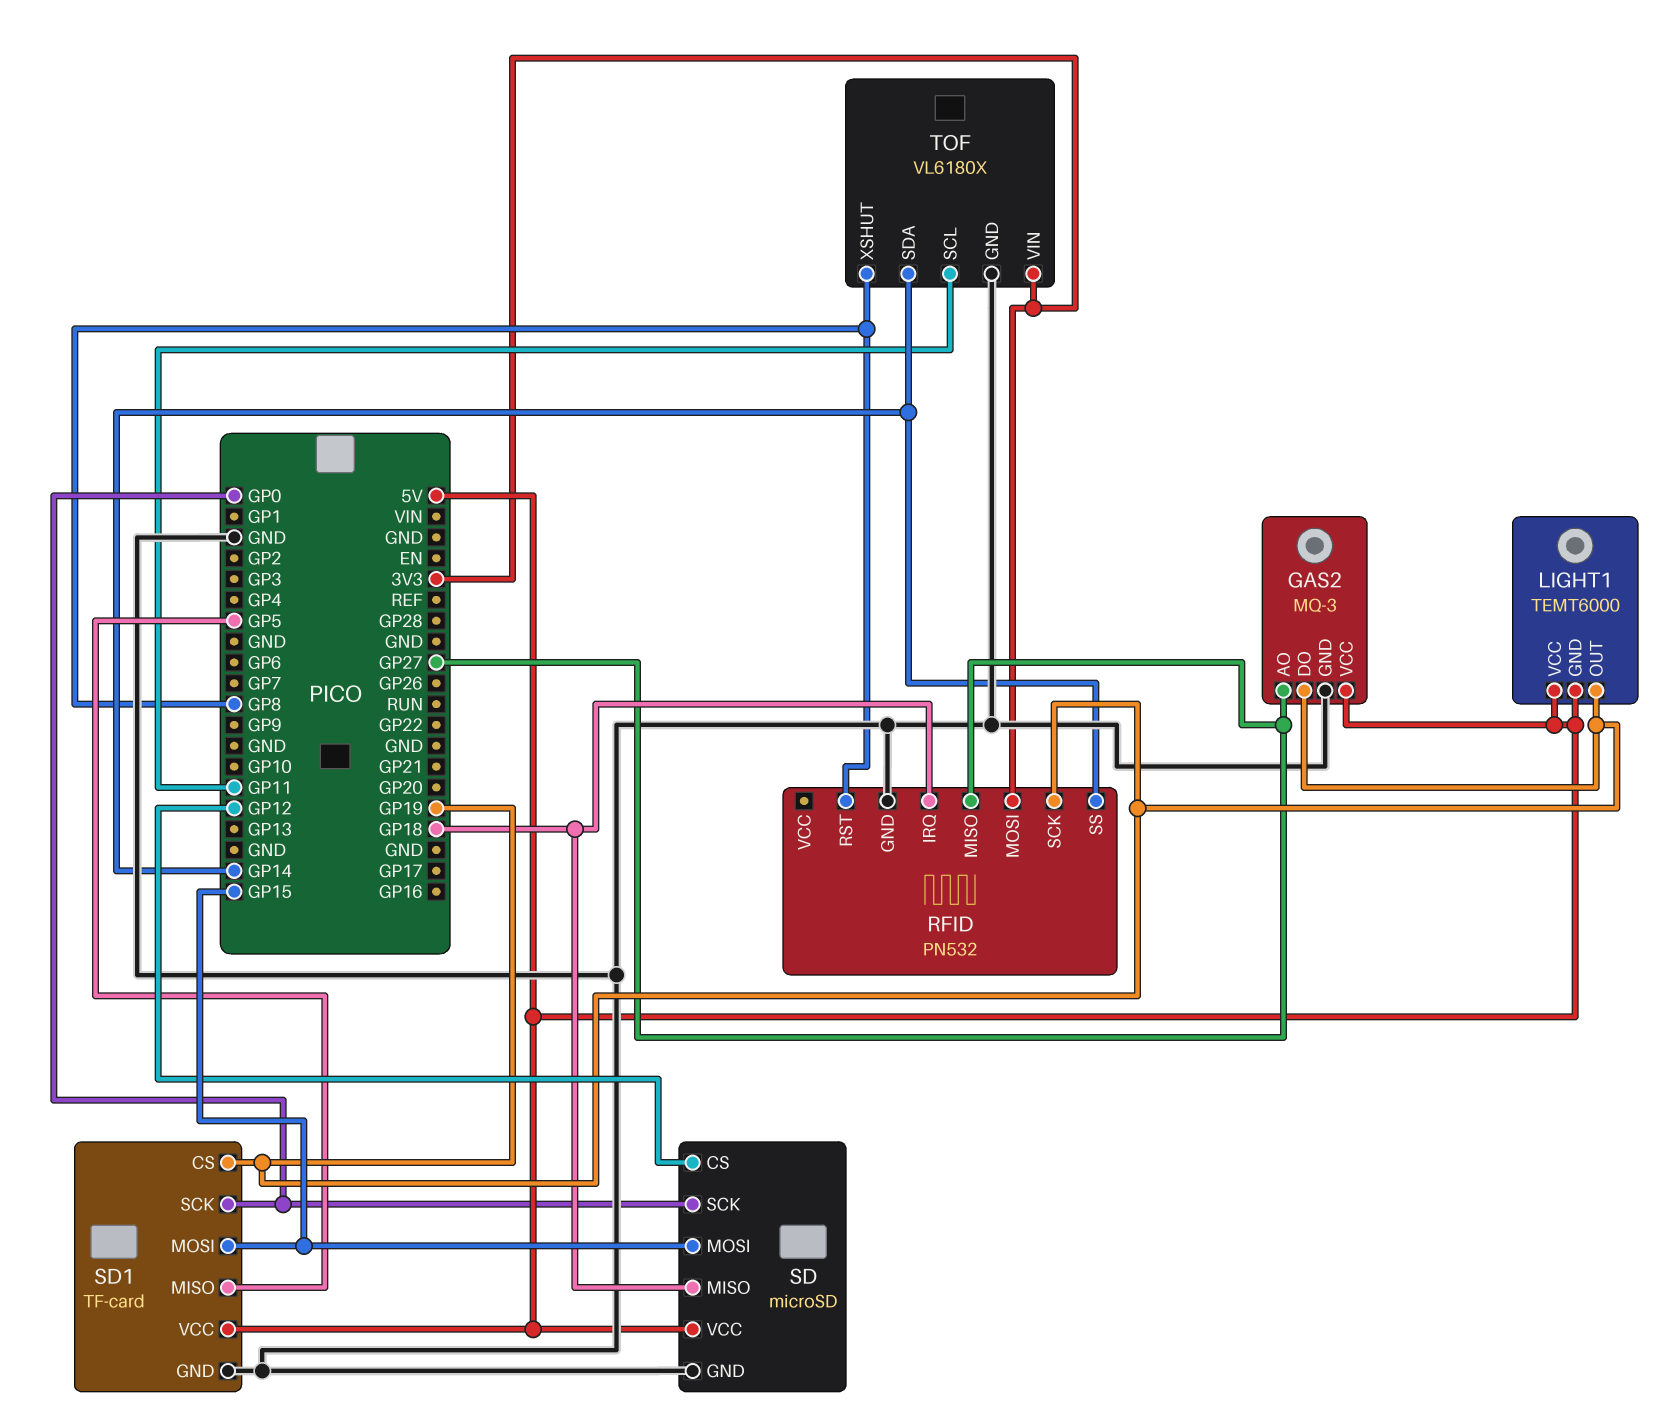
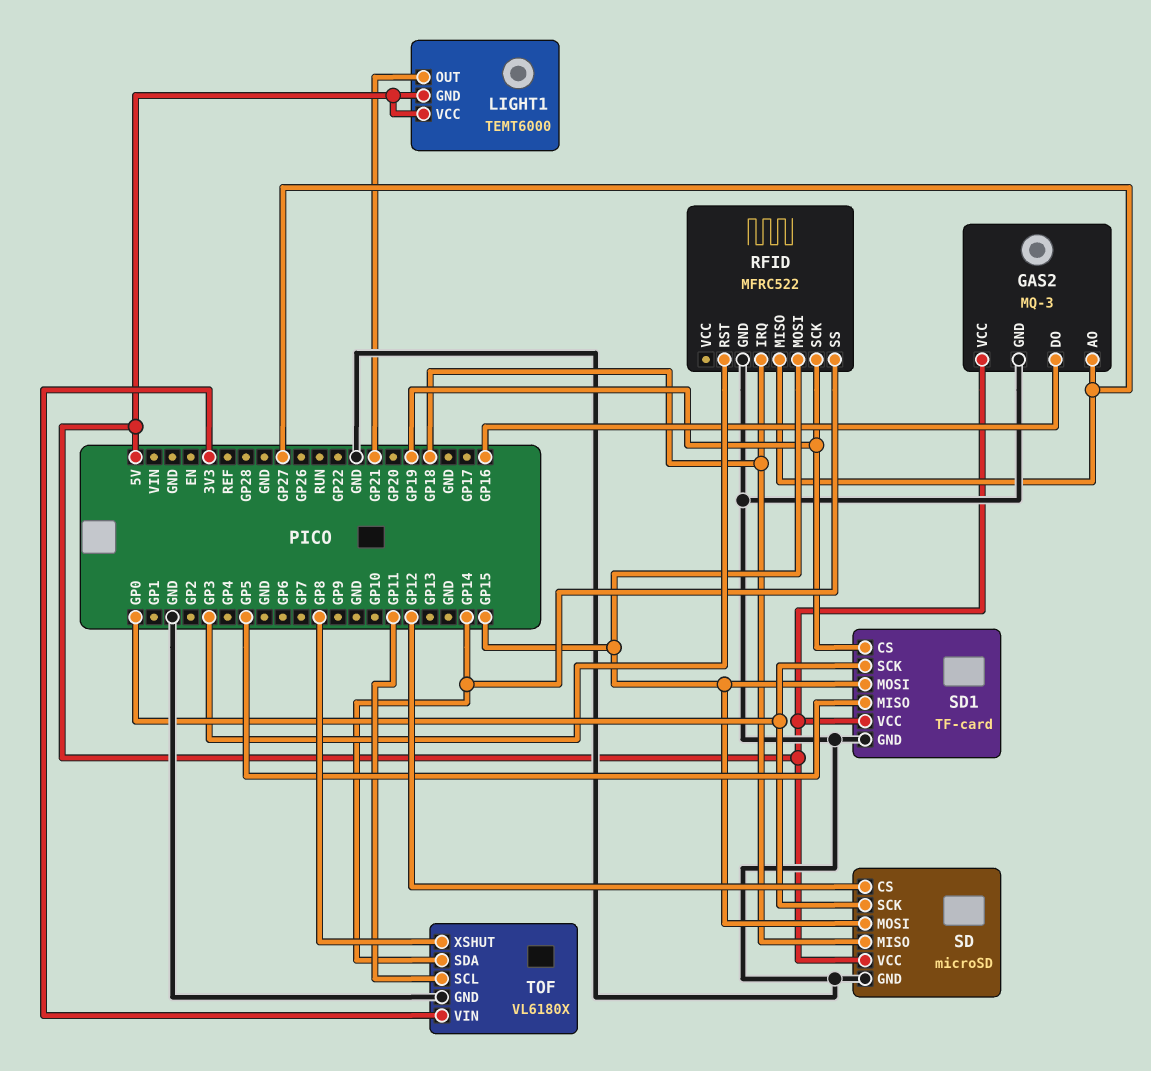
GAS2 pin DO: GP19 -> GP16
LIGHT1 pin OUT: GP19 -> GP21
RFID: PN532 -> MFRC522
RFID pin MOSI: 3V3 -> GP15
RFID pin RST: GP8 -> GP3

